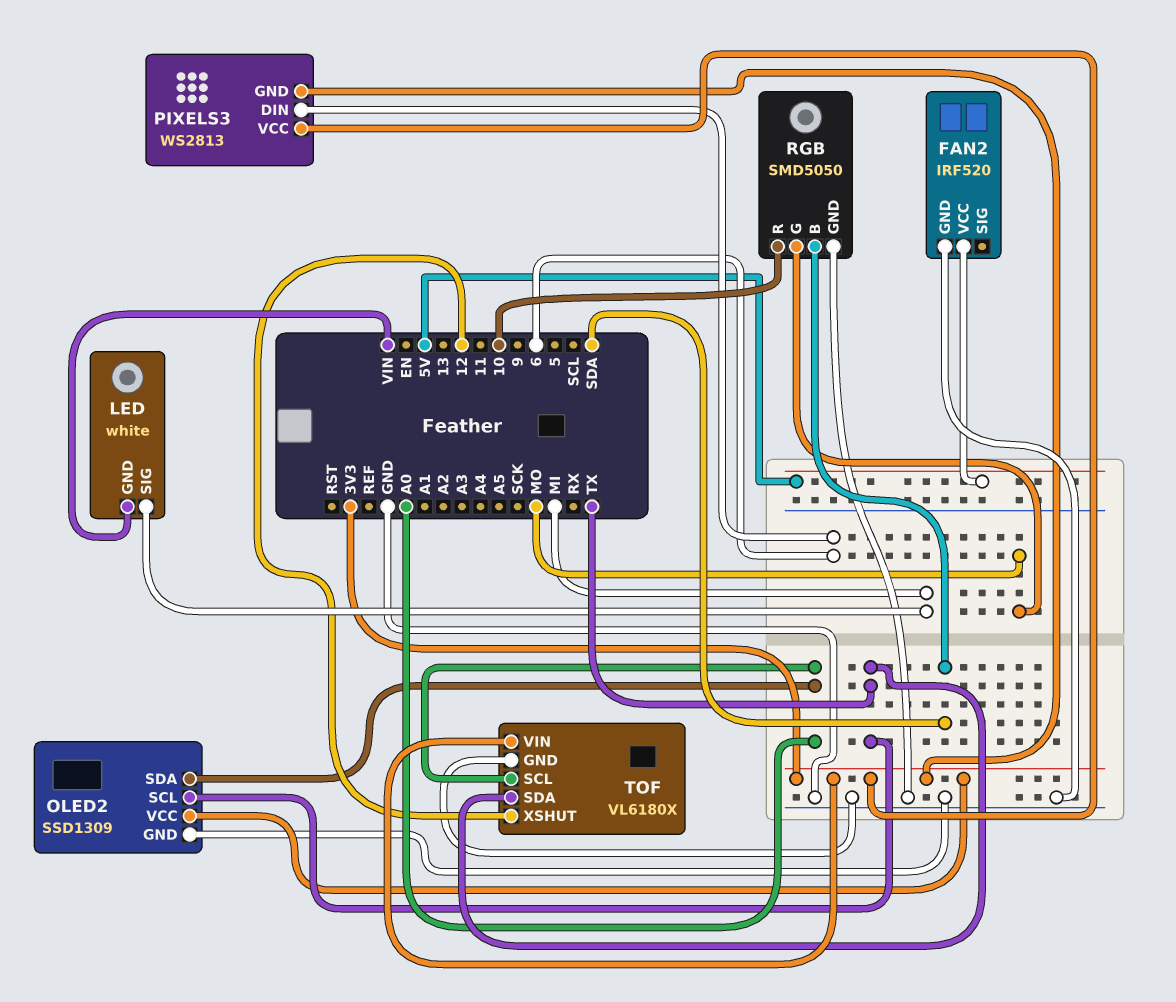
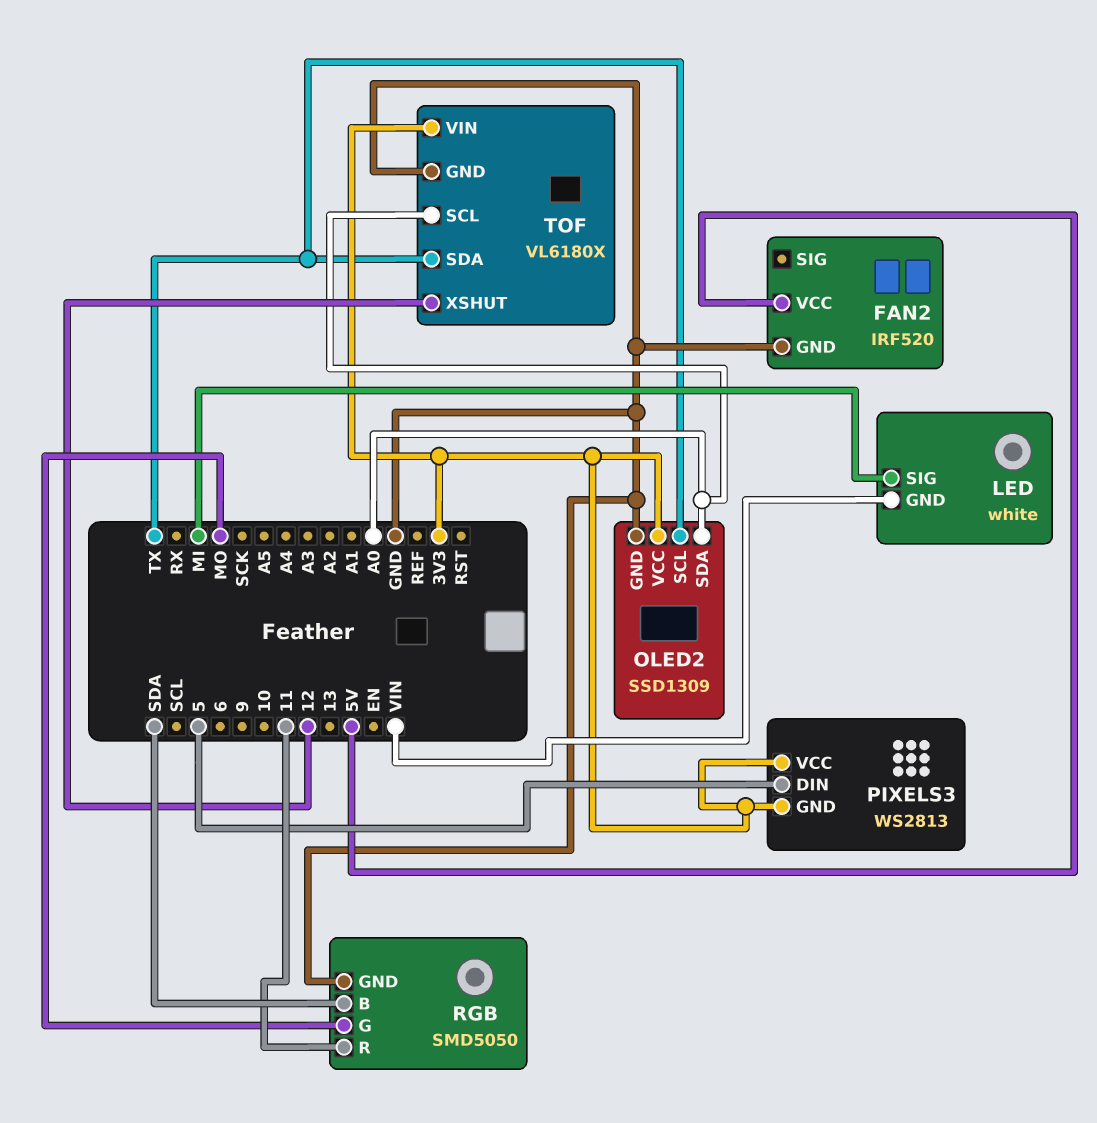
PIXELS3 pin DIN: 6 -> 5
RGB pin R: 10 -> 11

